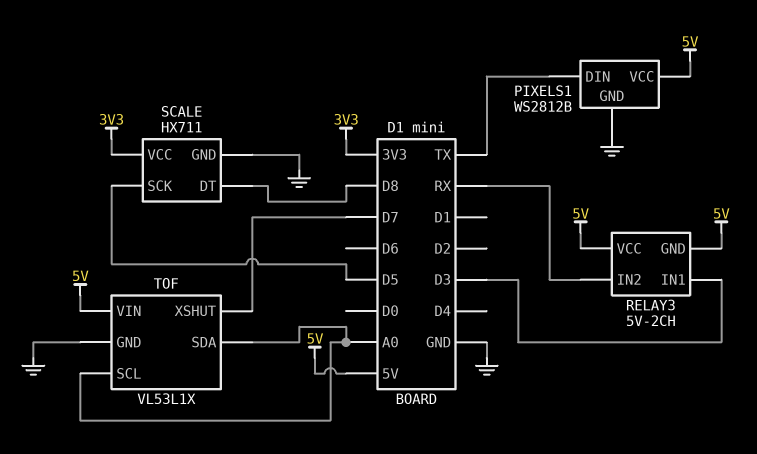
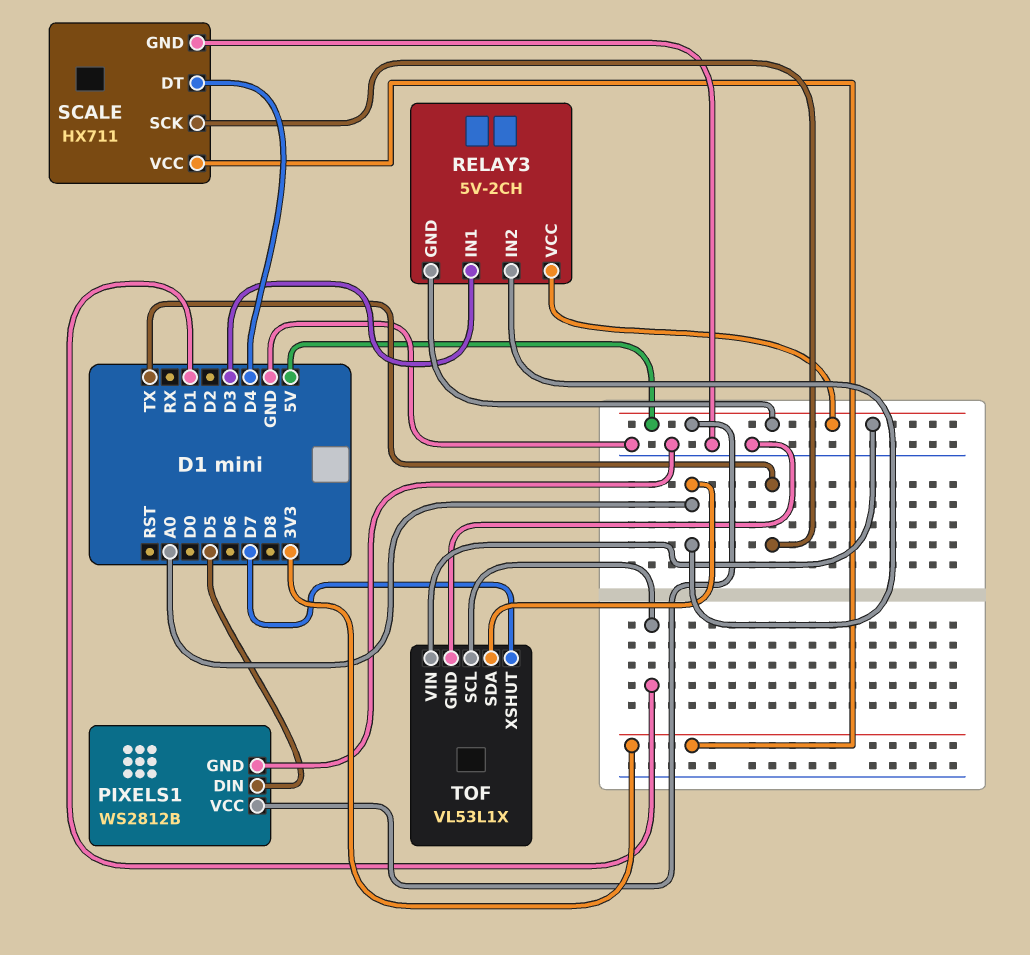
PIXELS1 pin DIN: TX -> D5
RELAY3 pin IN2: RX -> A0
SCALE pin DT: D8 -> D4
SCALE pin SCK: D5 -> TX
TOF pin SCL: A0 -> D1

